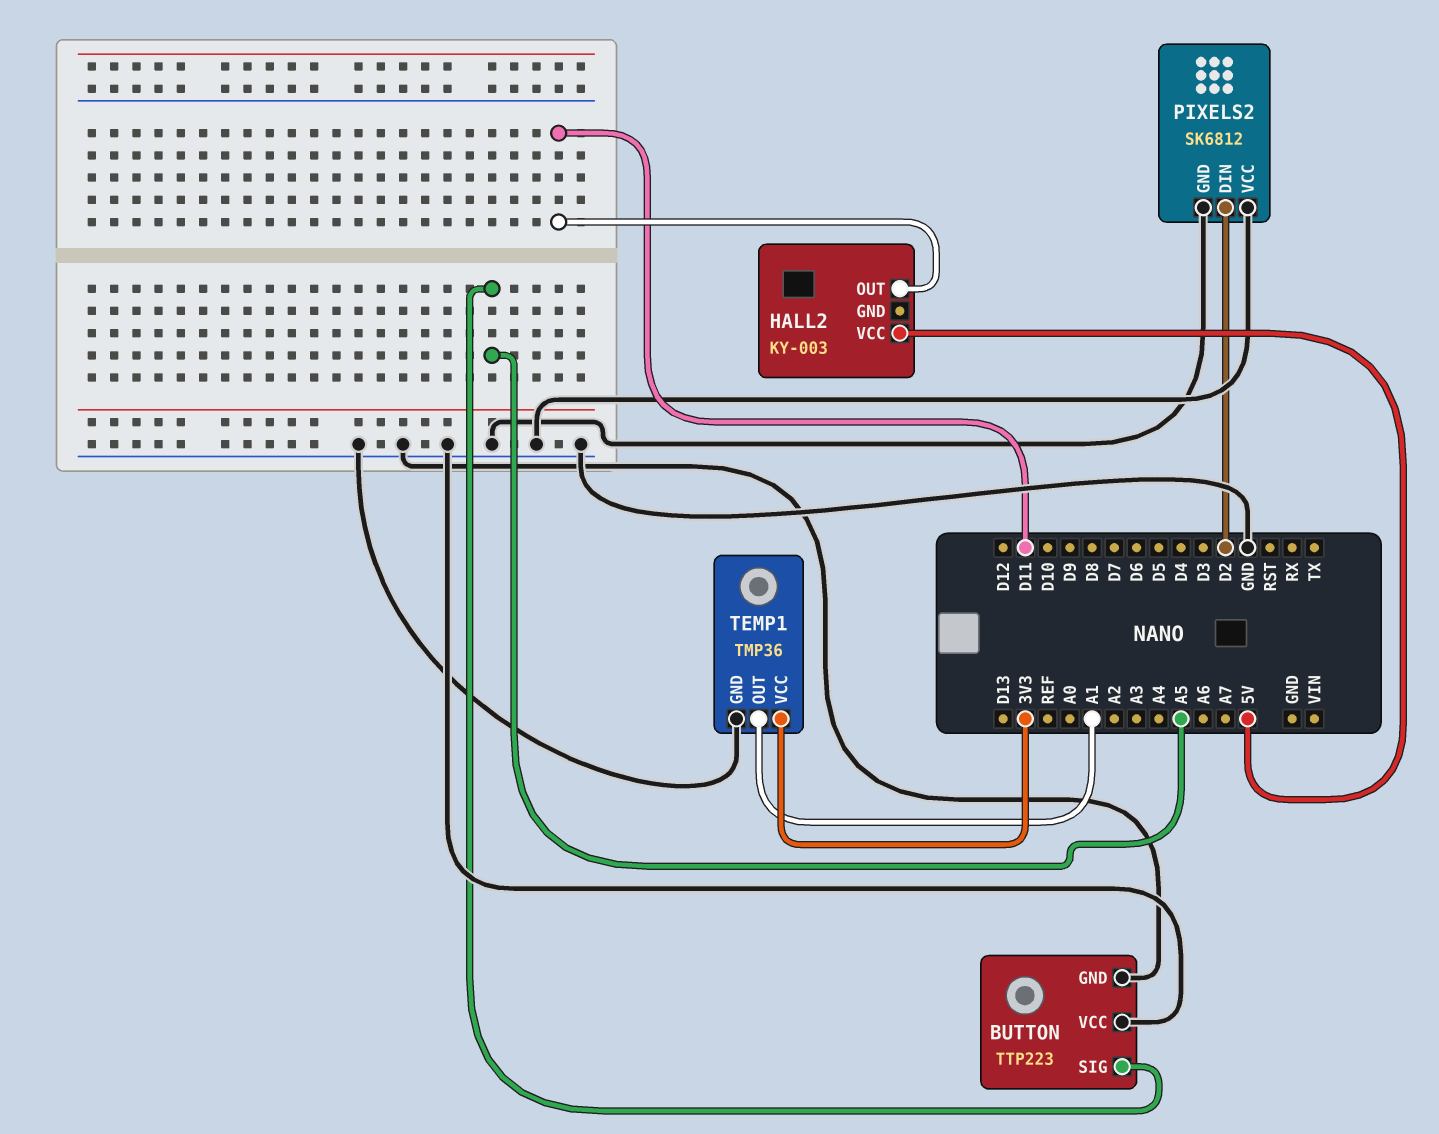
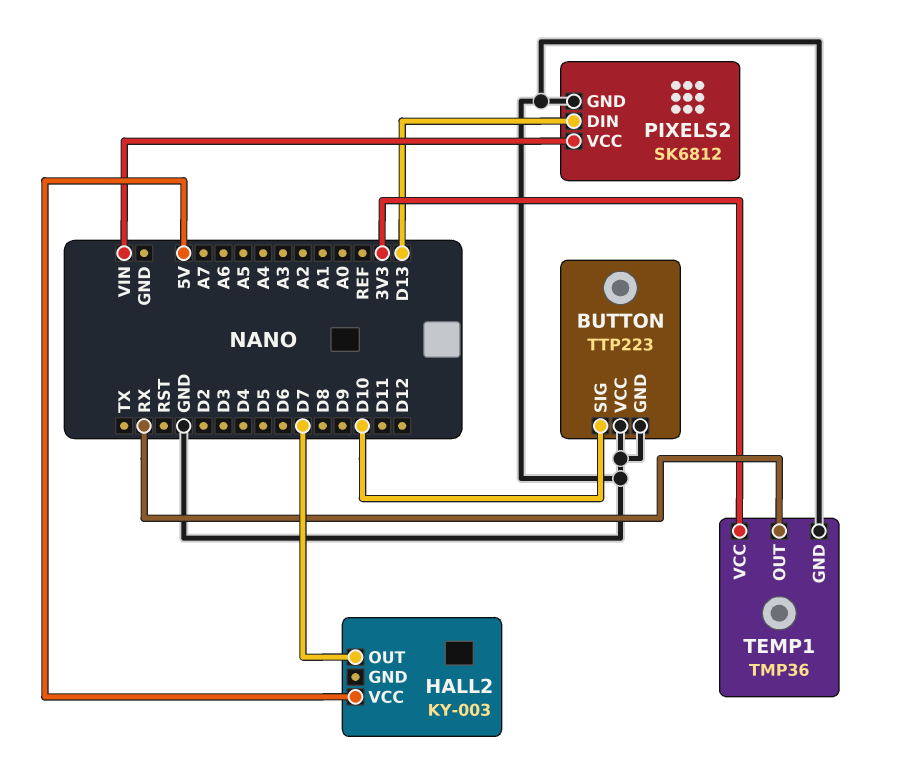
BUTTON pin SIG: A5 -> D10
HALL2 pin OUT: D11 -> D7
PIXELS2 pin DIN: D2 -> D13
PIXELS2 pin VCC: GND -> VIN
TEMP1 pin OUT: A1 -> RX

